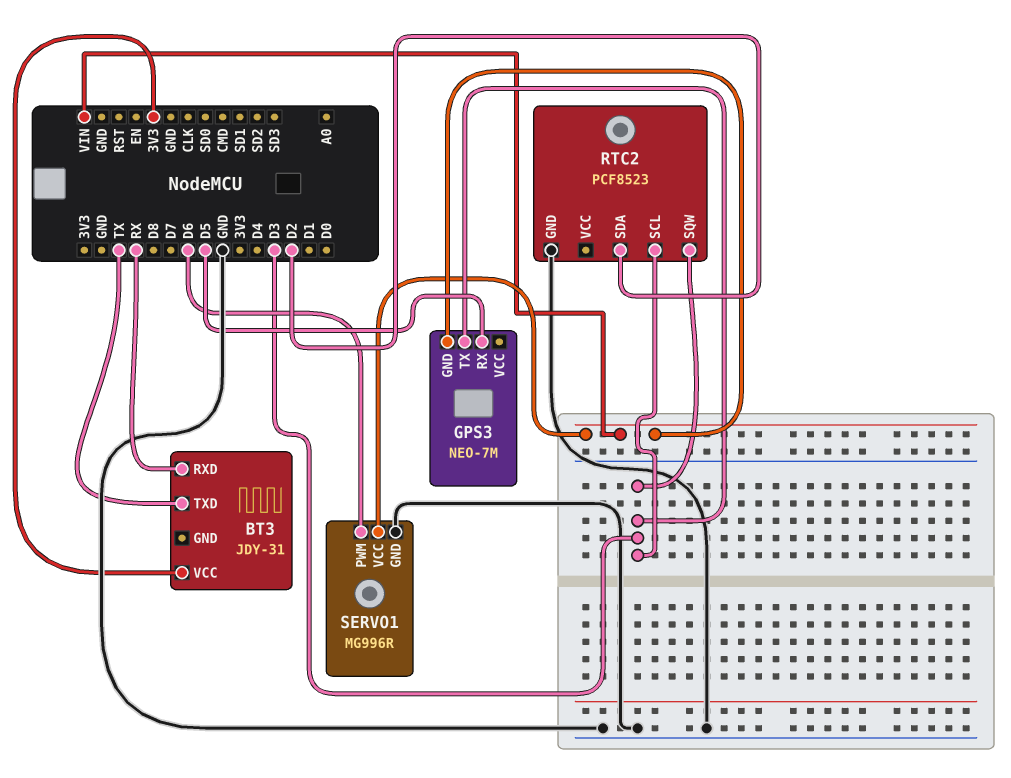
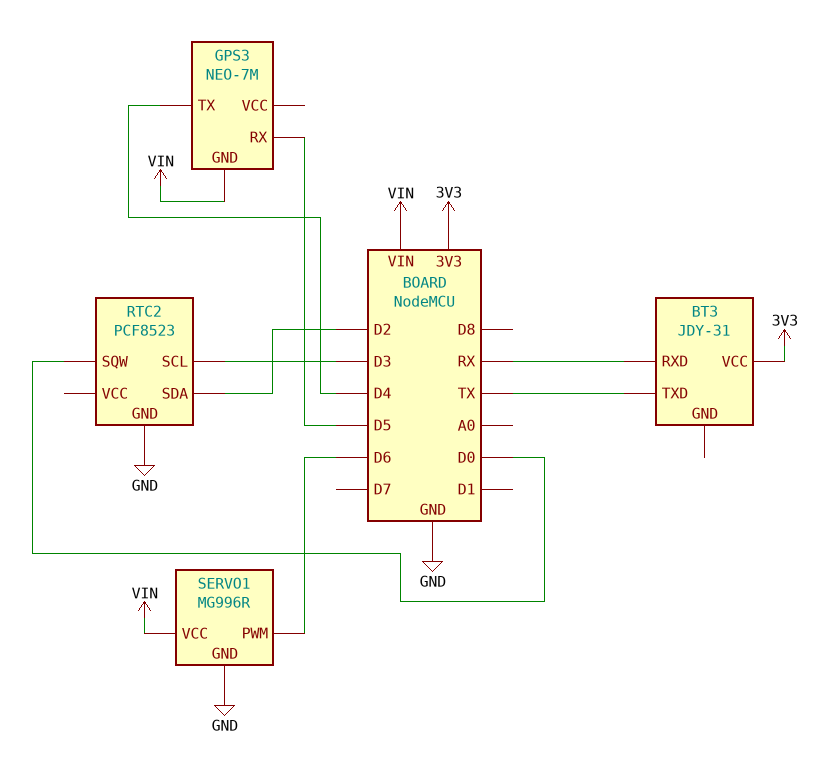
GPS3 pin TX: D3 -> D4
RTC2 pin SQW: D3 -> D0

